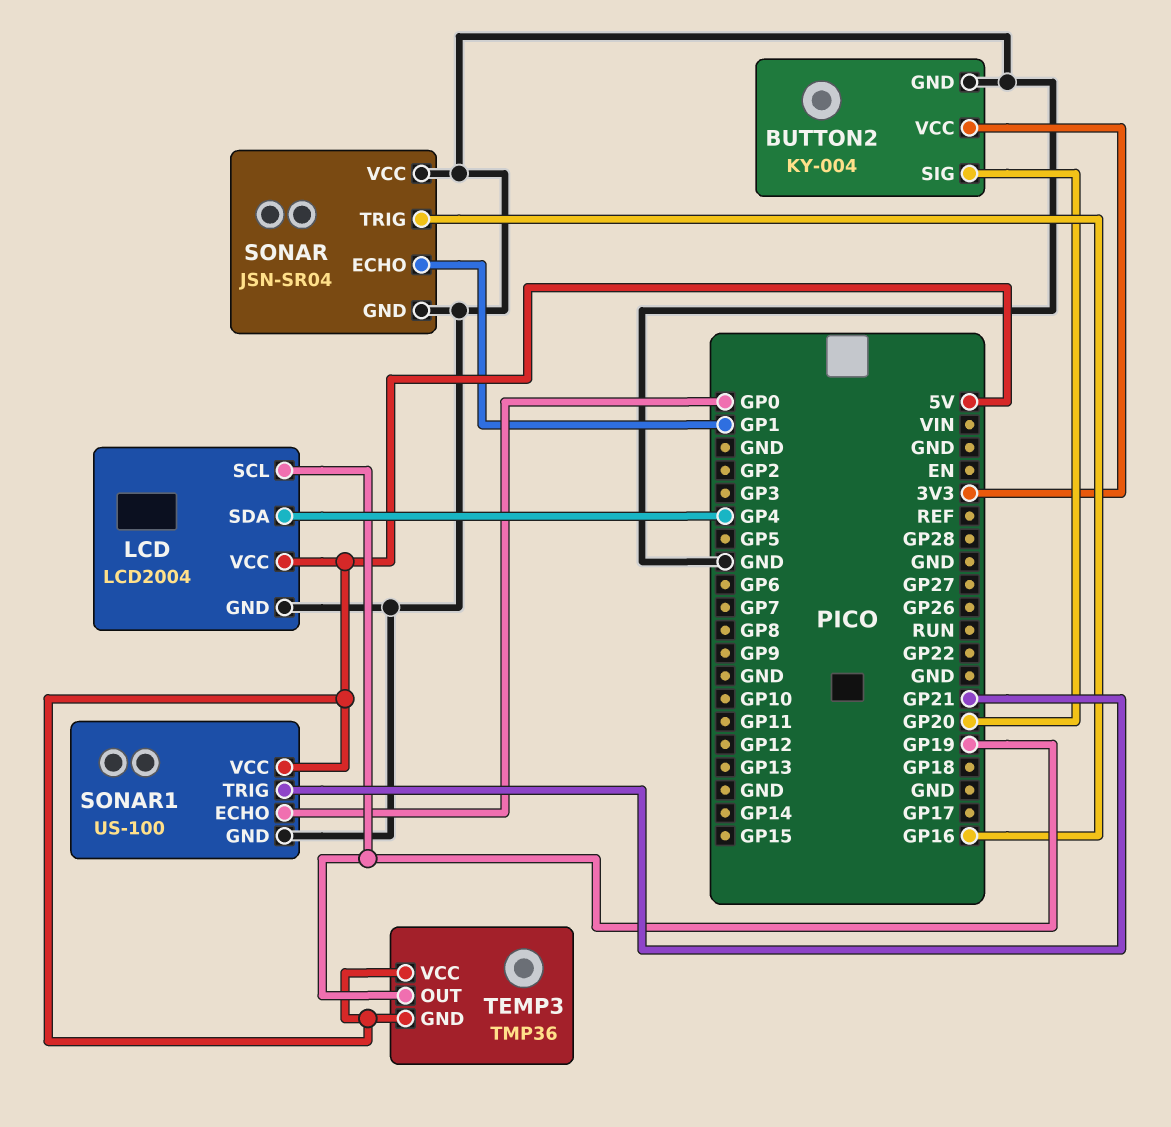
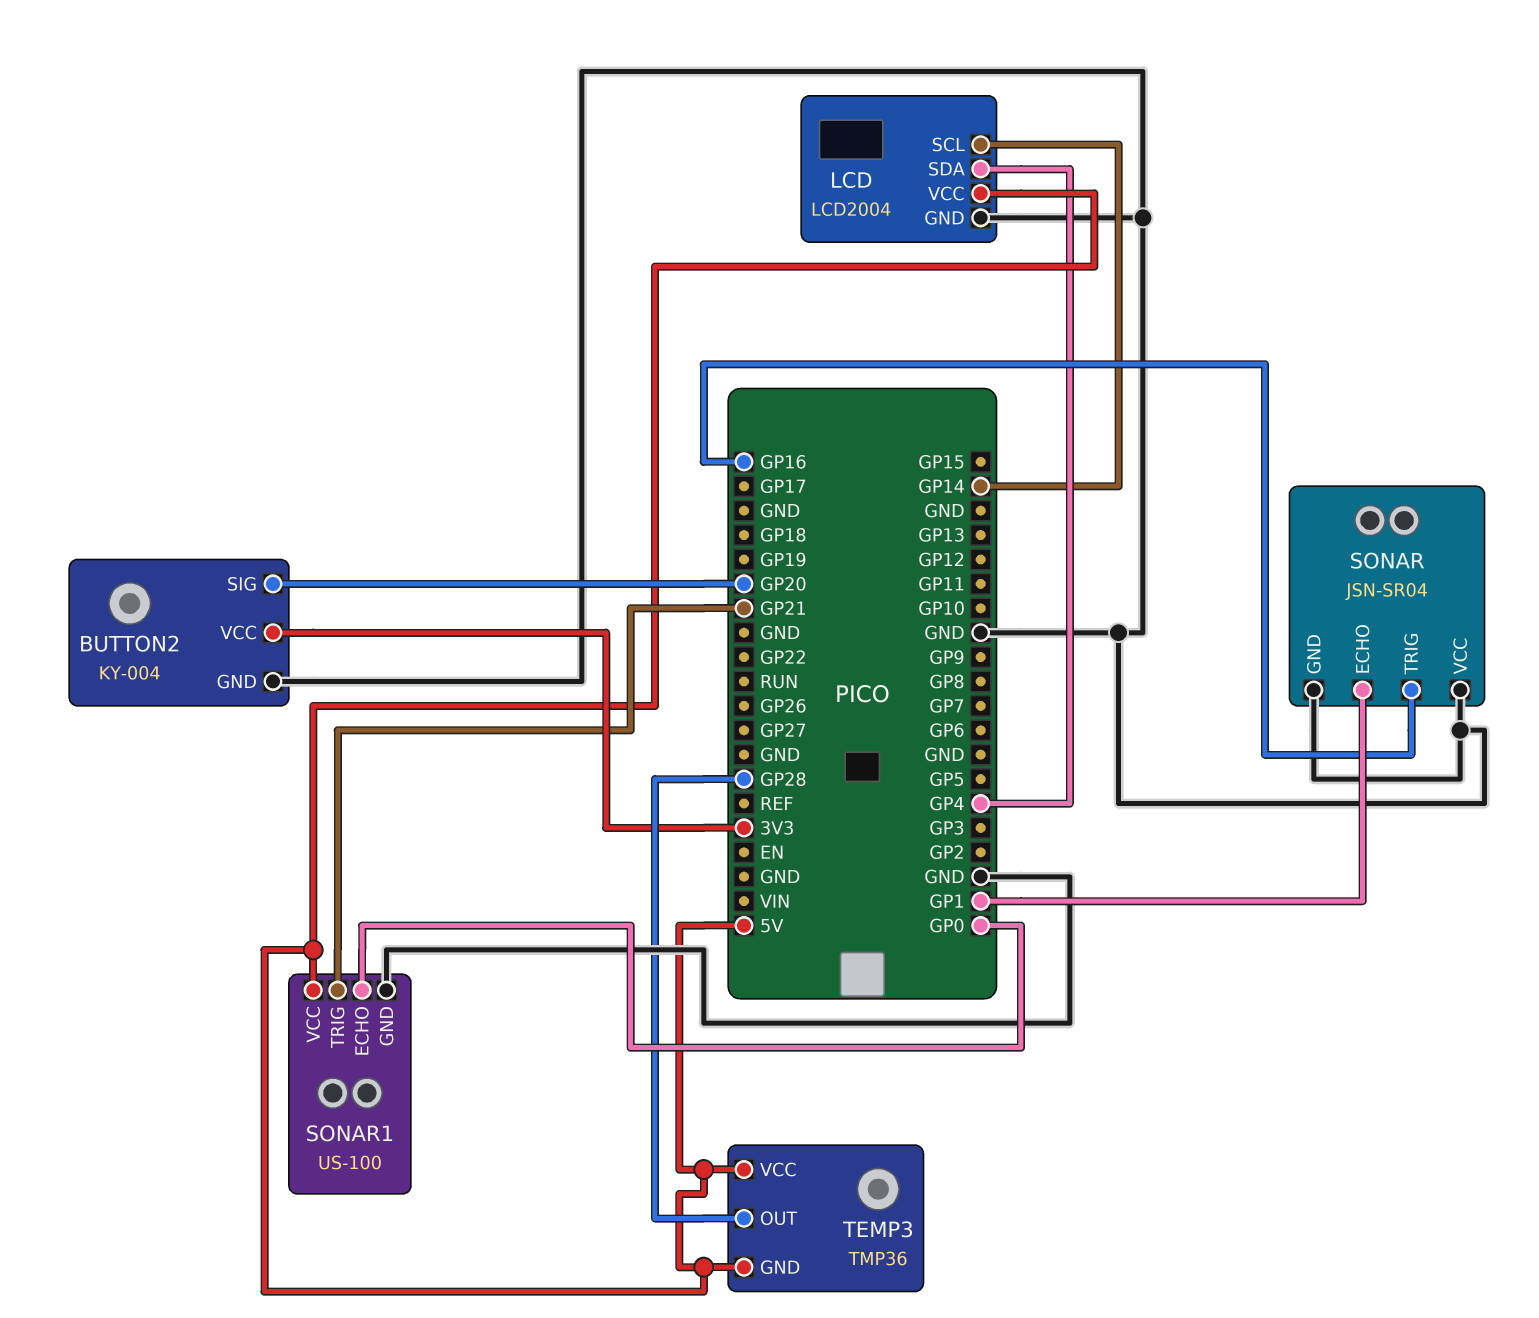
LCD pin SCL: GP19 -> GP14
TEMP3 pin OUT: GP19 -> GP28

